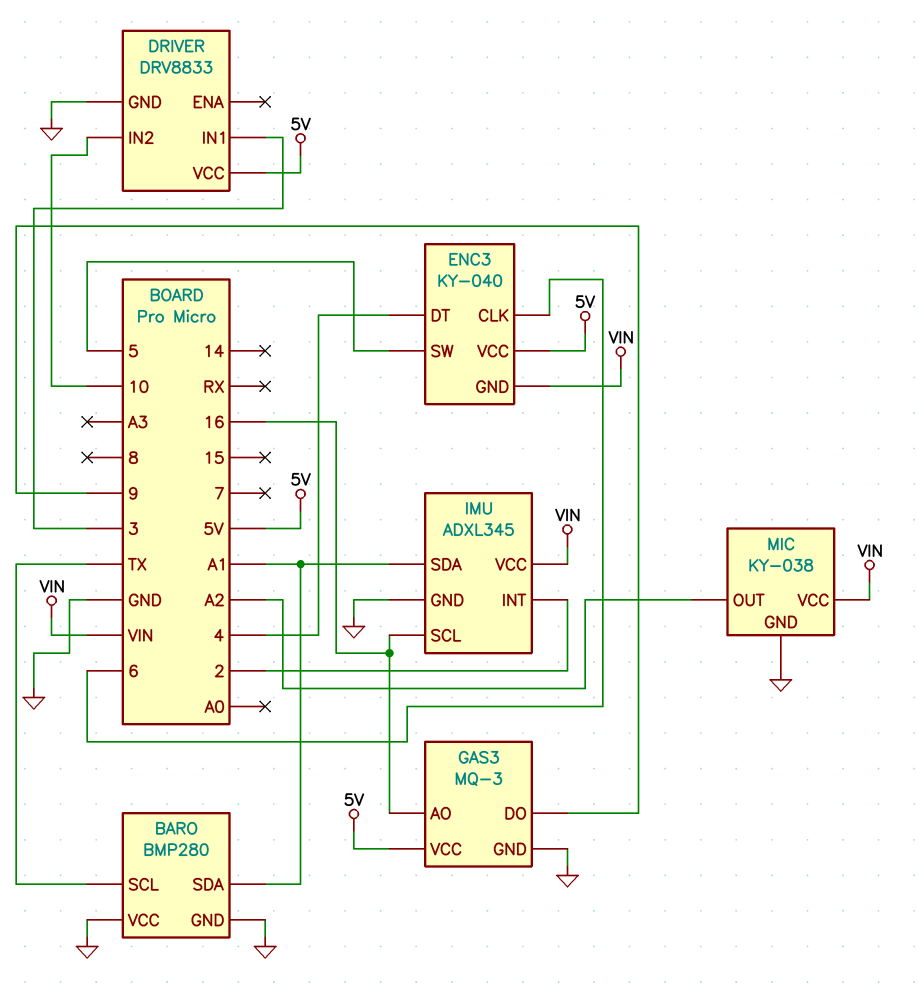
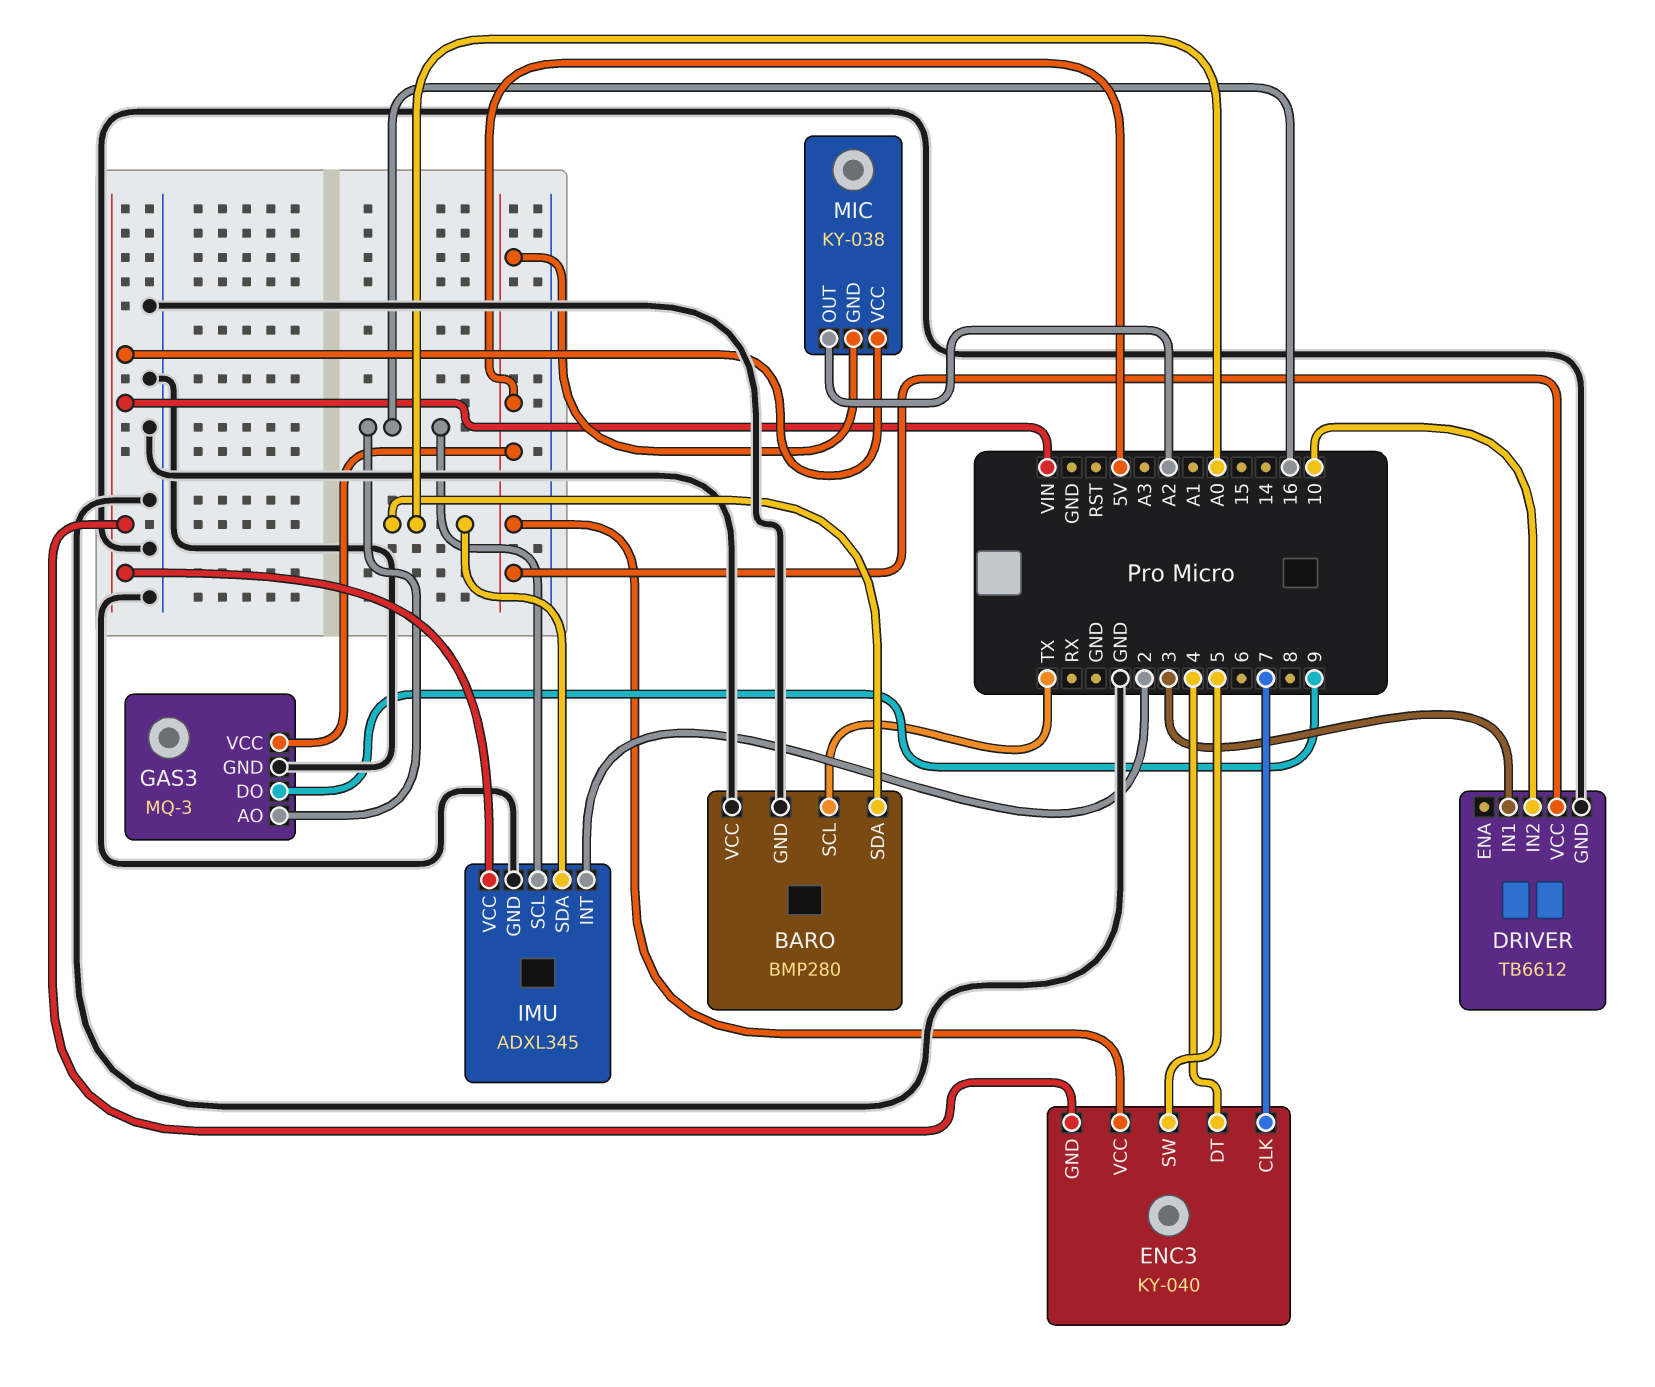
BARO pin SDA: A1 -> A0
DRIVER: DRV8833 -> TB6612
ENC3 pin CLK: 6 -> 7
IMU pin SDA: A1 -> A0
MIC pin GND: GND -> 5V

